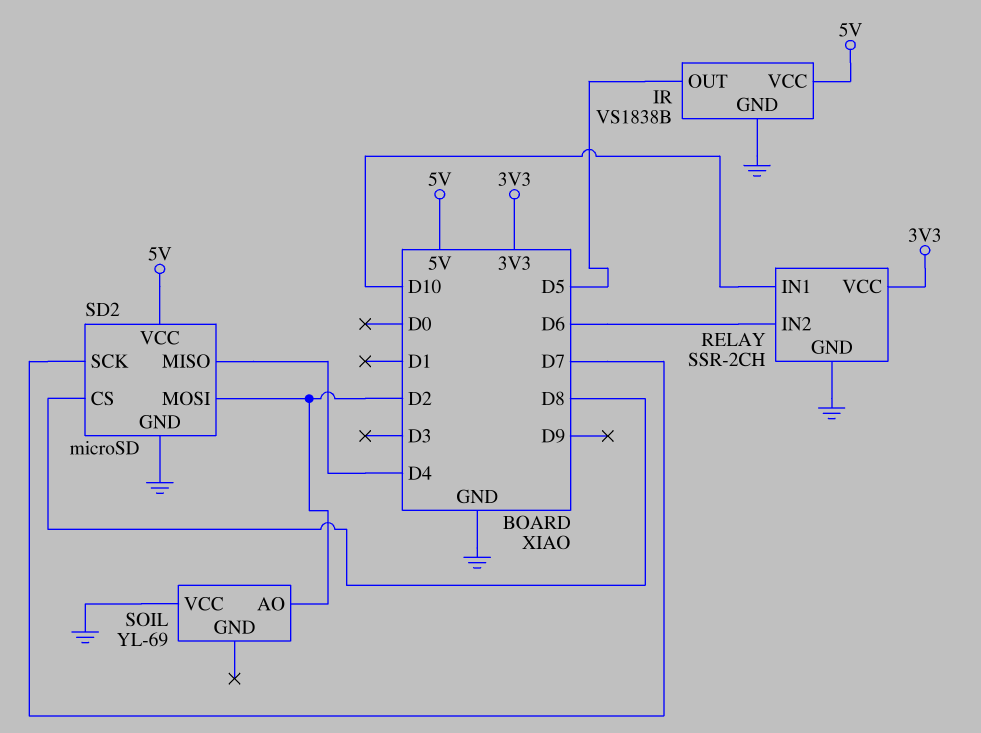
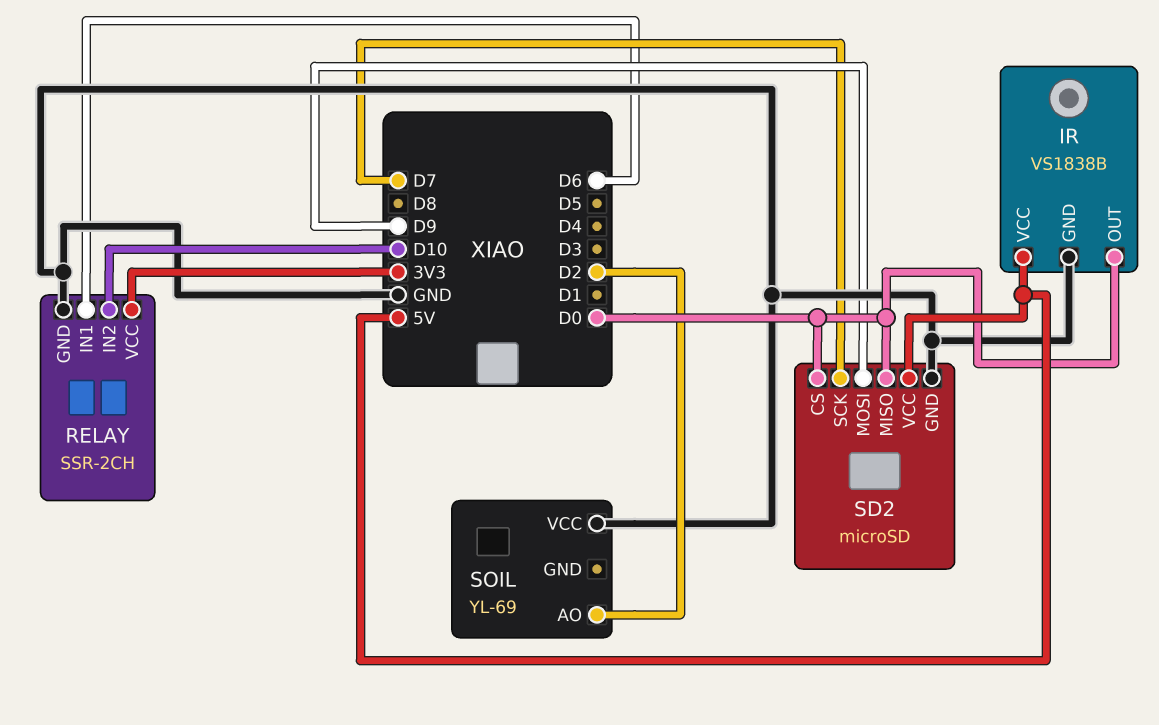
IR pin OUT: D5 -> D0
RELAY pin IN1: D10 -> D6
RELAY pin IN2: D6 -> D10
SD2 pin CS: D8 -> D0
SD2 pin MISO: D4 -> D0
SD2 pin MOSI: D2 -> D9

